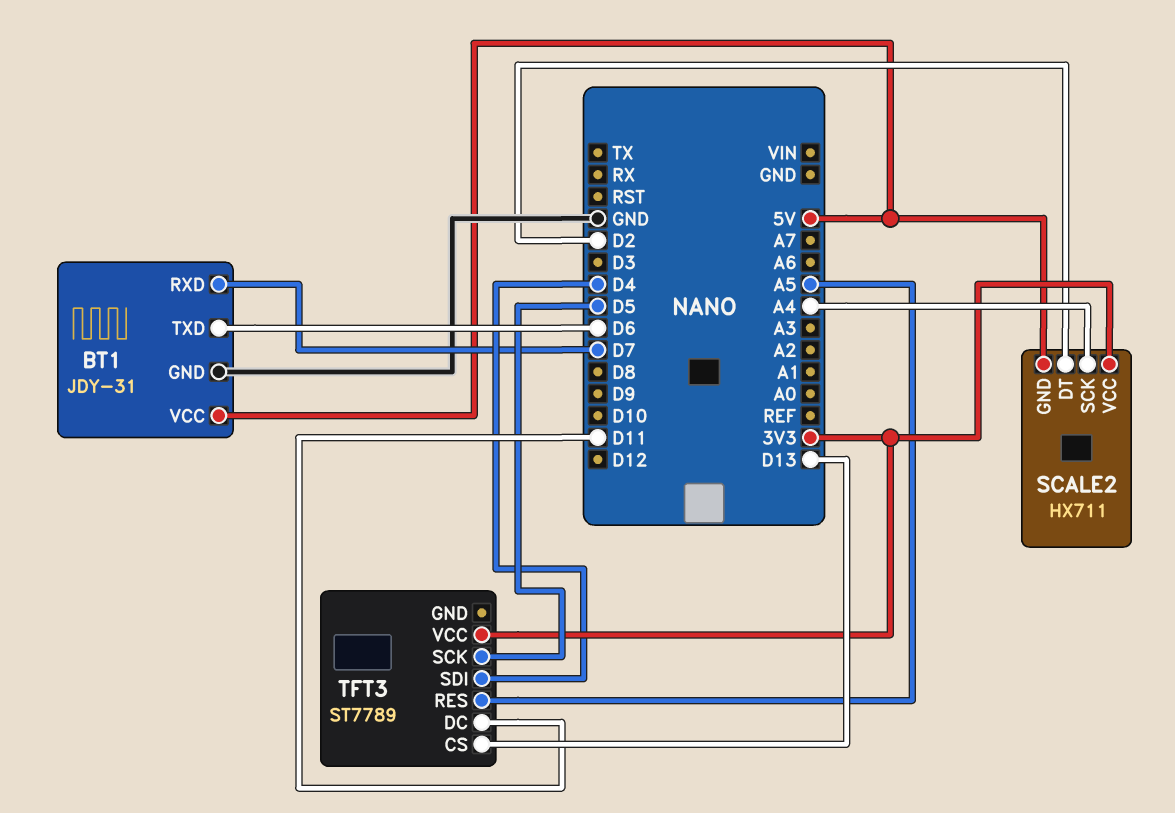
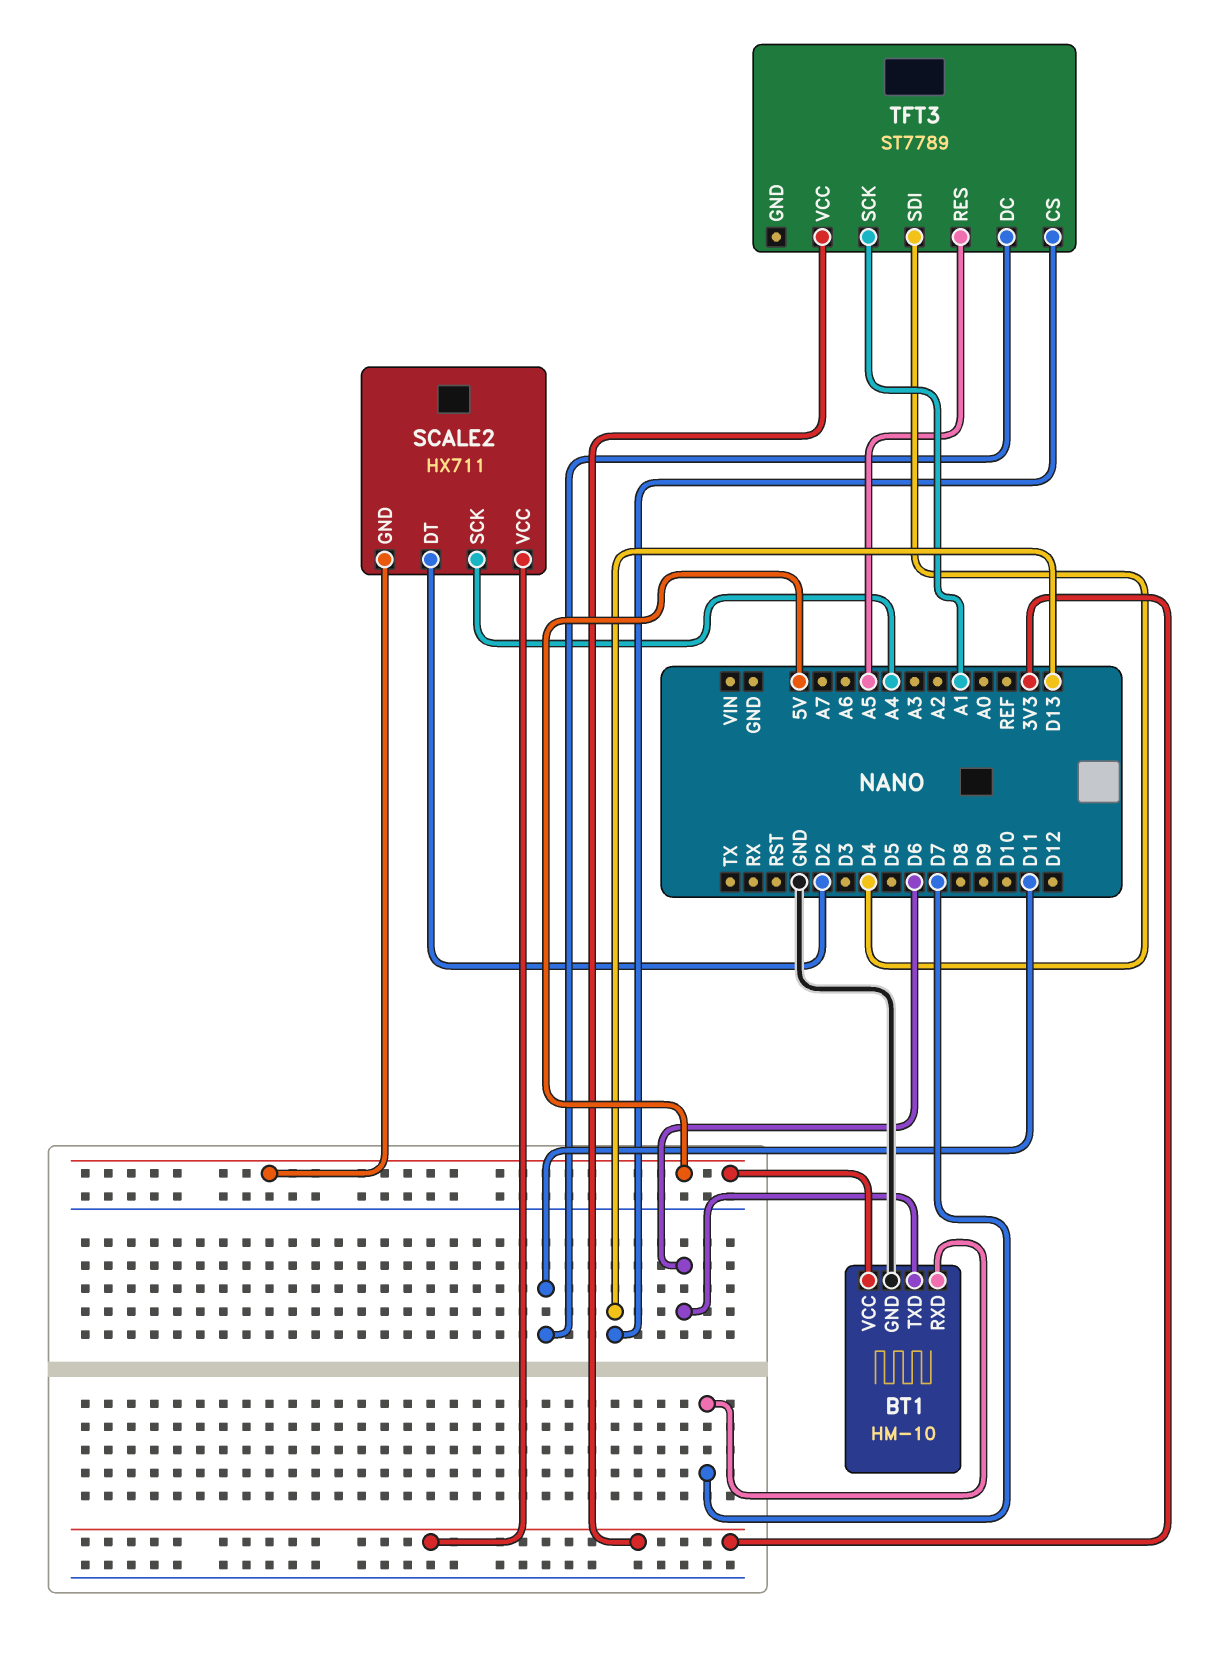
BT1: JDY-31 -> HM-10
TFT3 pin SCK: D5 -> A1

